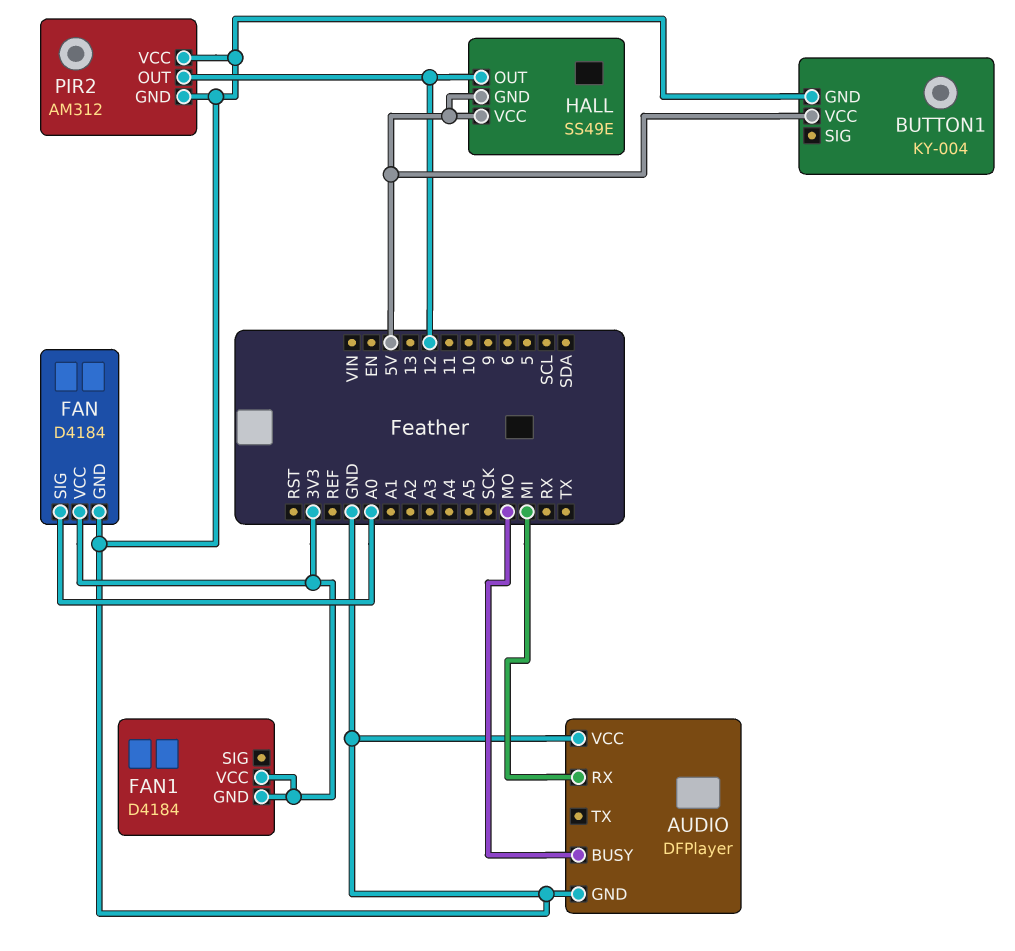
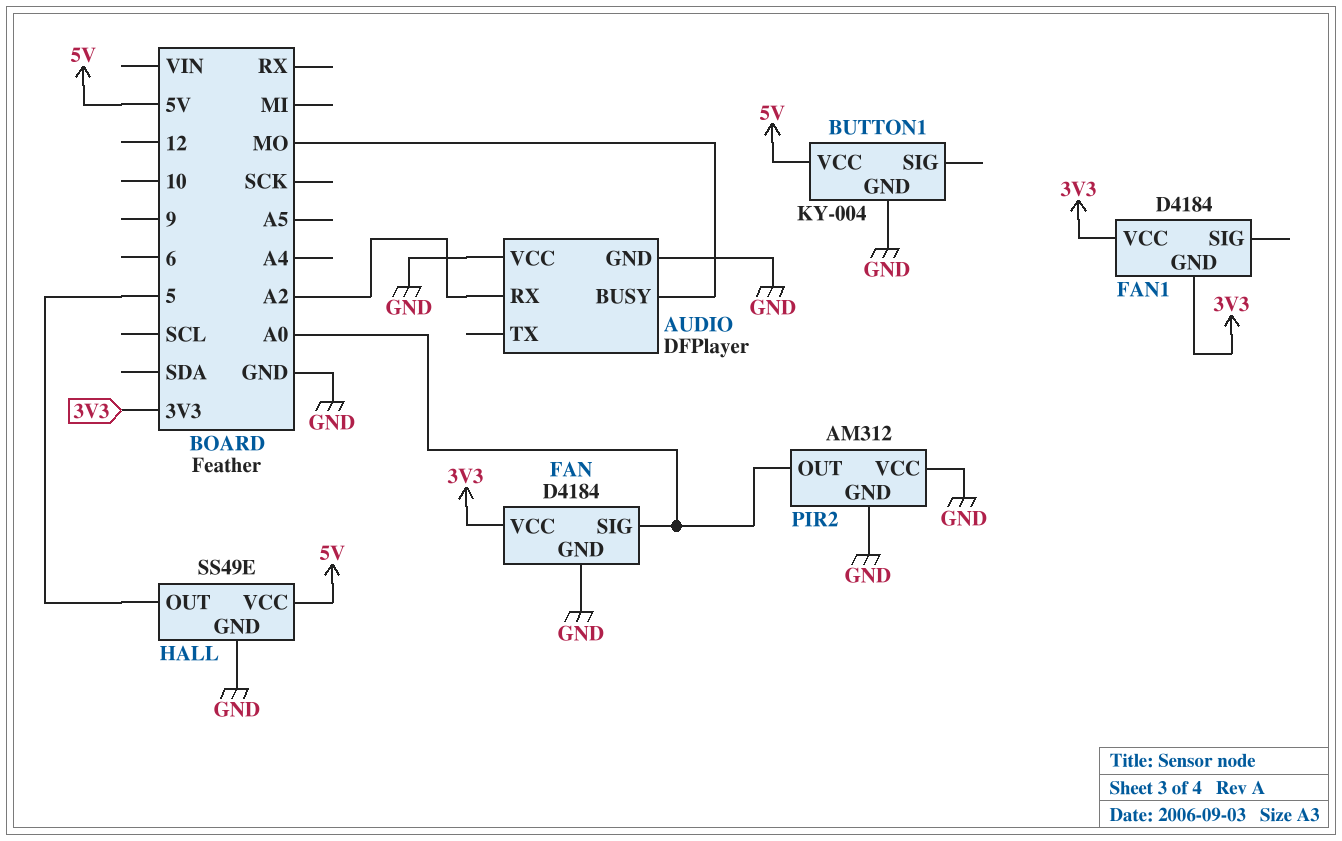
AUDIO pin RX: MI -> A2
HALL pin GND: 5V -> GND
HALL pin OUT: 12 -> 5
PIR2 pin OUT: 12 -> A0

